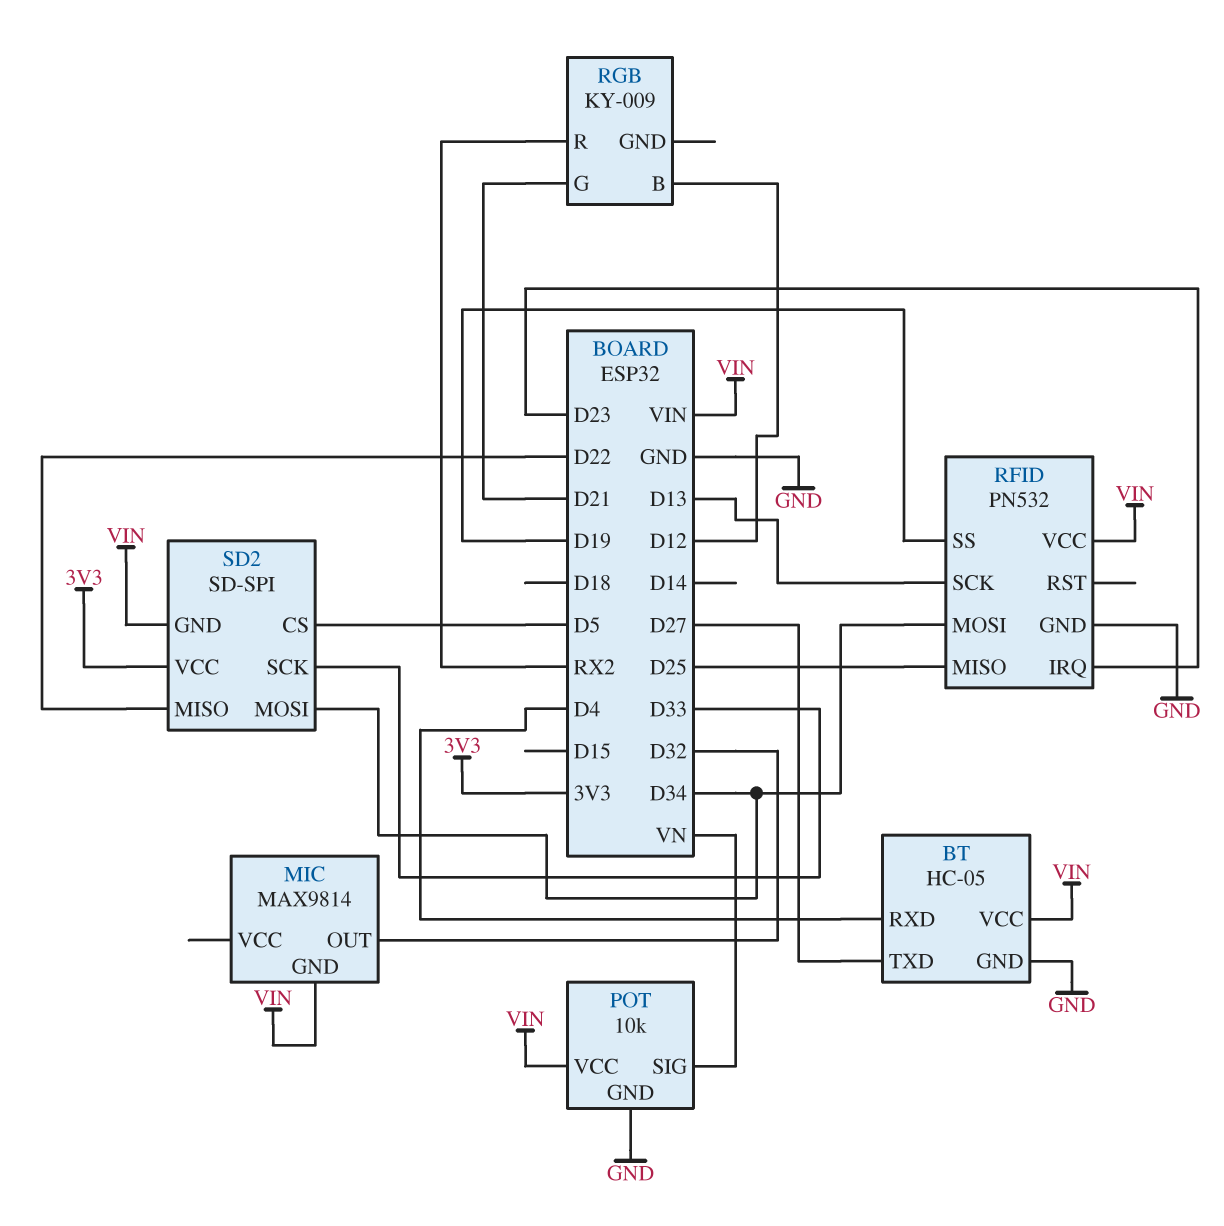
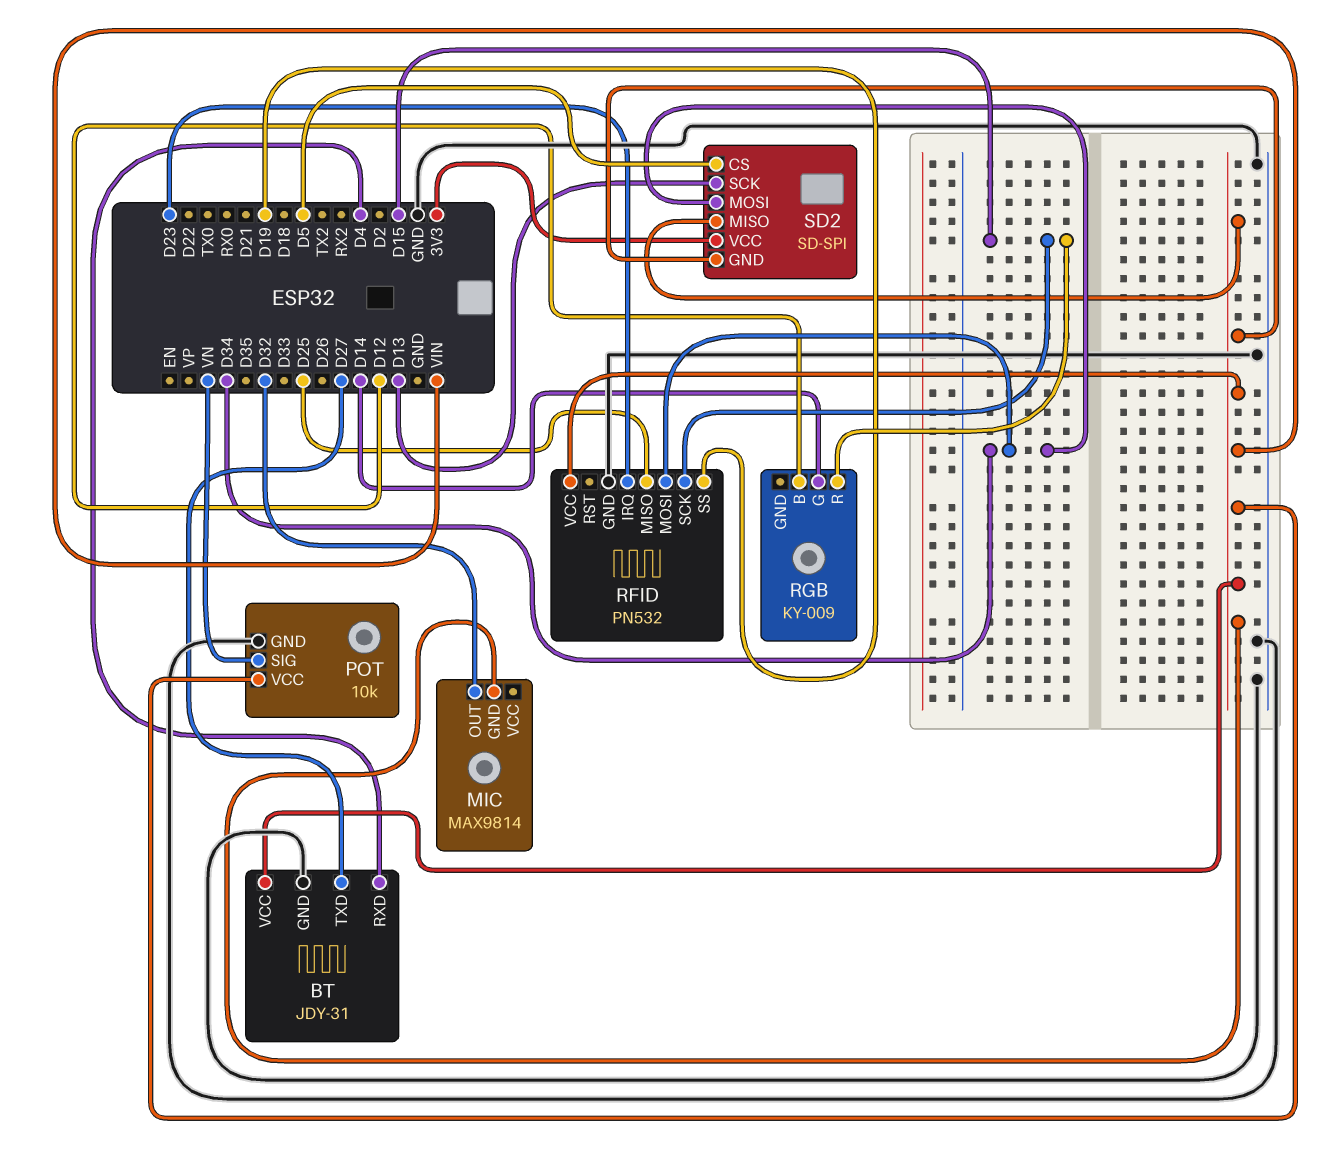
BT: HC-05 -> JDY-31
RFID pin SCK: D13 -> D15
RGB pin G: D21 -> D14
RGB pin R: RX2 -> D15
SD2 pin MISO: D22 -> VIN
SD2 pin SCK: D33 -> D13

